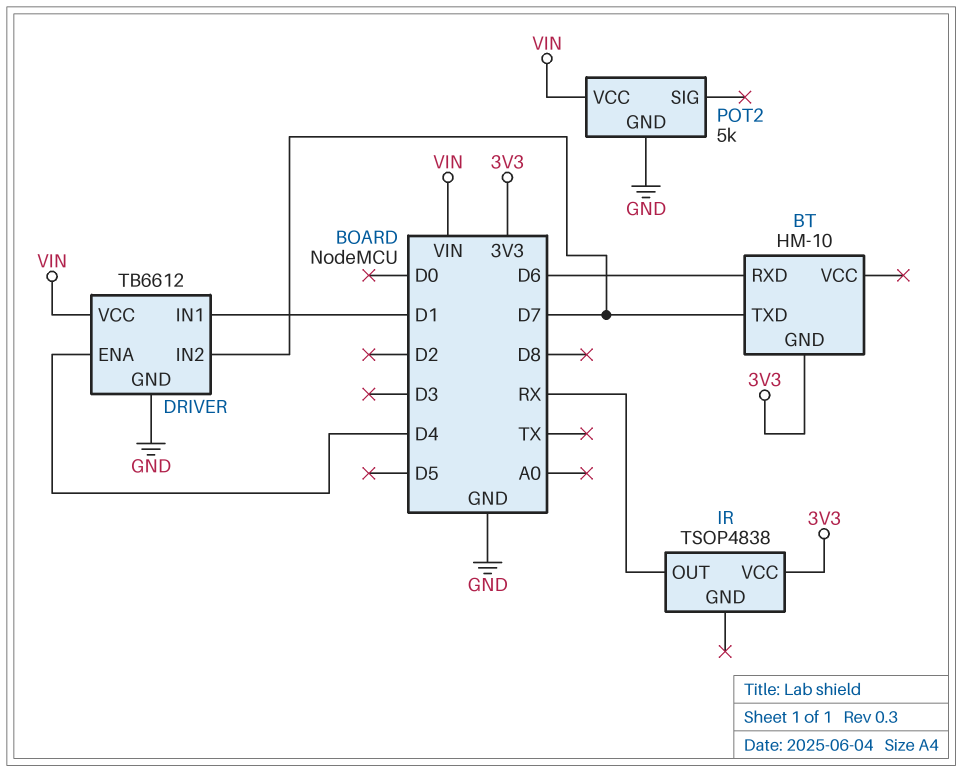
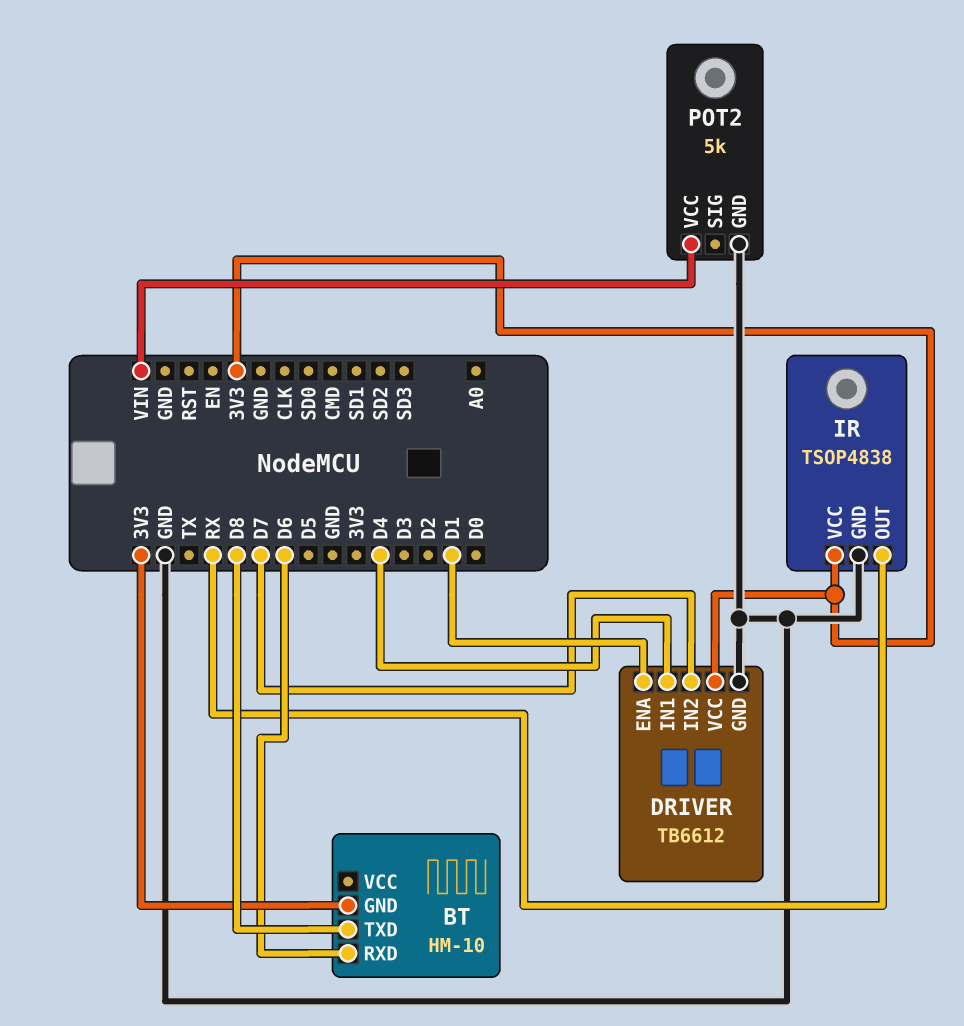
BT pin TXD: D7 -> D8
DRIVER pin ENA: D4 -> D1
DRIVER pin IN1: D1 -> D4
DRIVER pin VCC: VIN -> 3V3
IR pin GND: none -> GND

